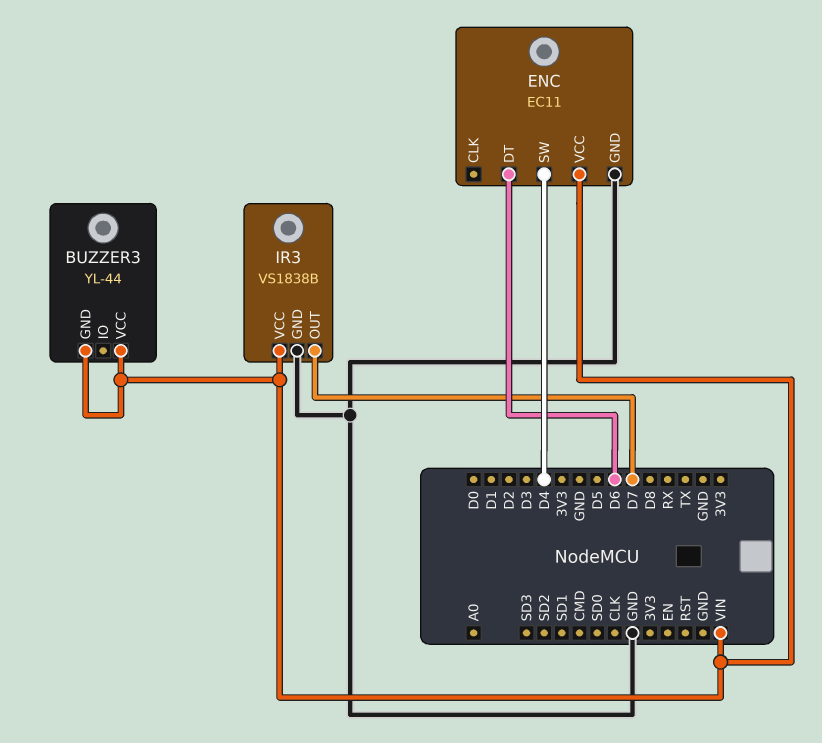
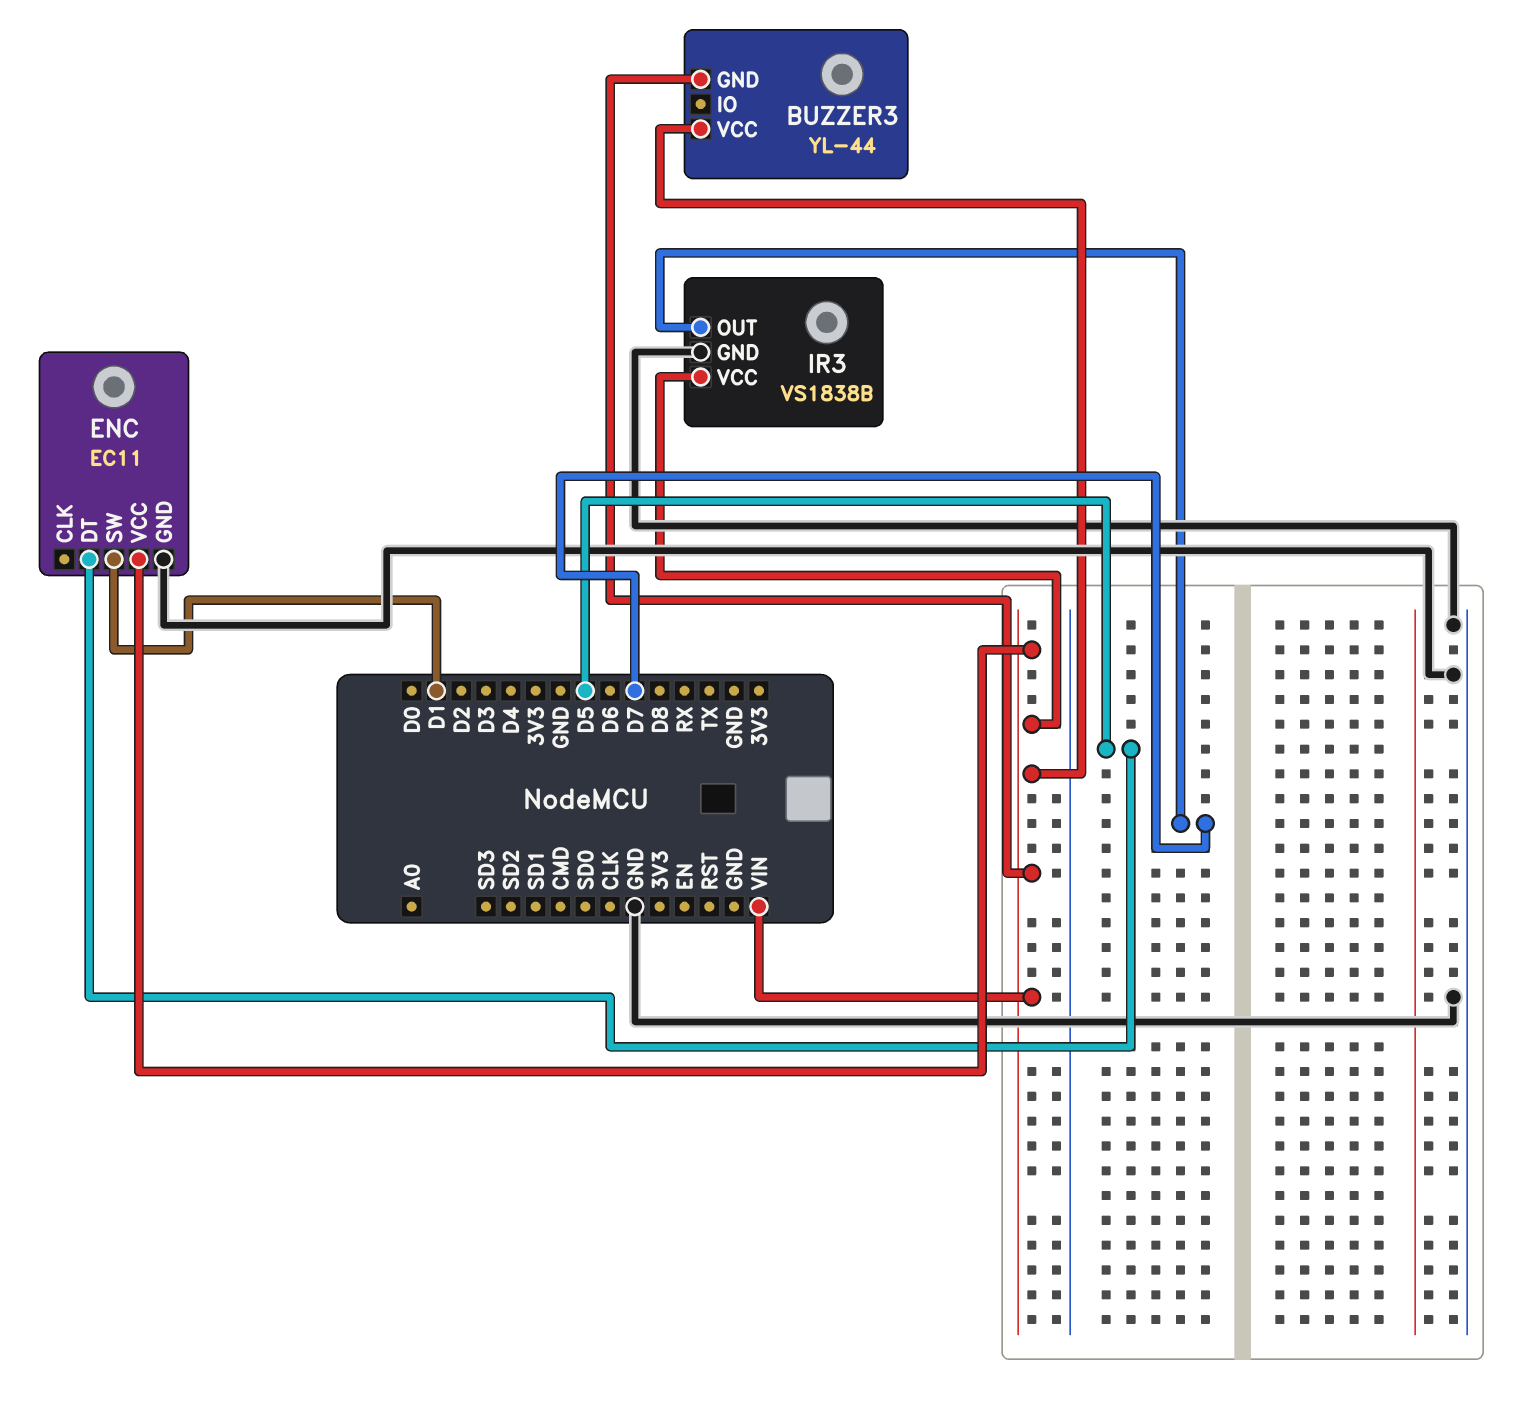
ENC pin DT: D6 -> D5
ENC pin SW: D4 -> D1

